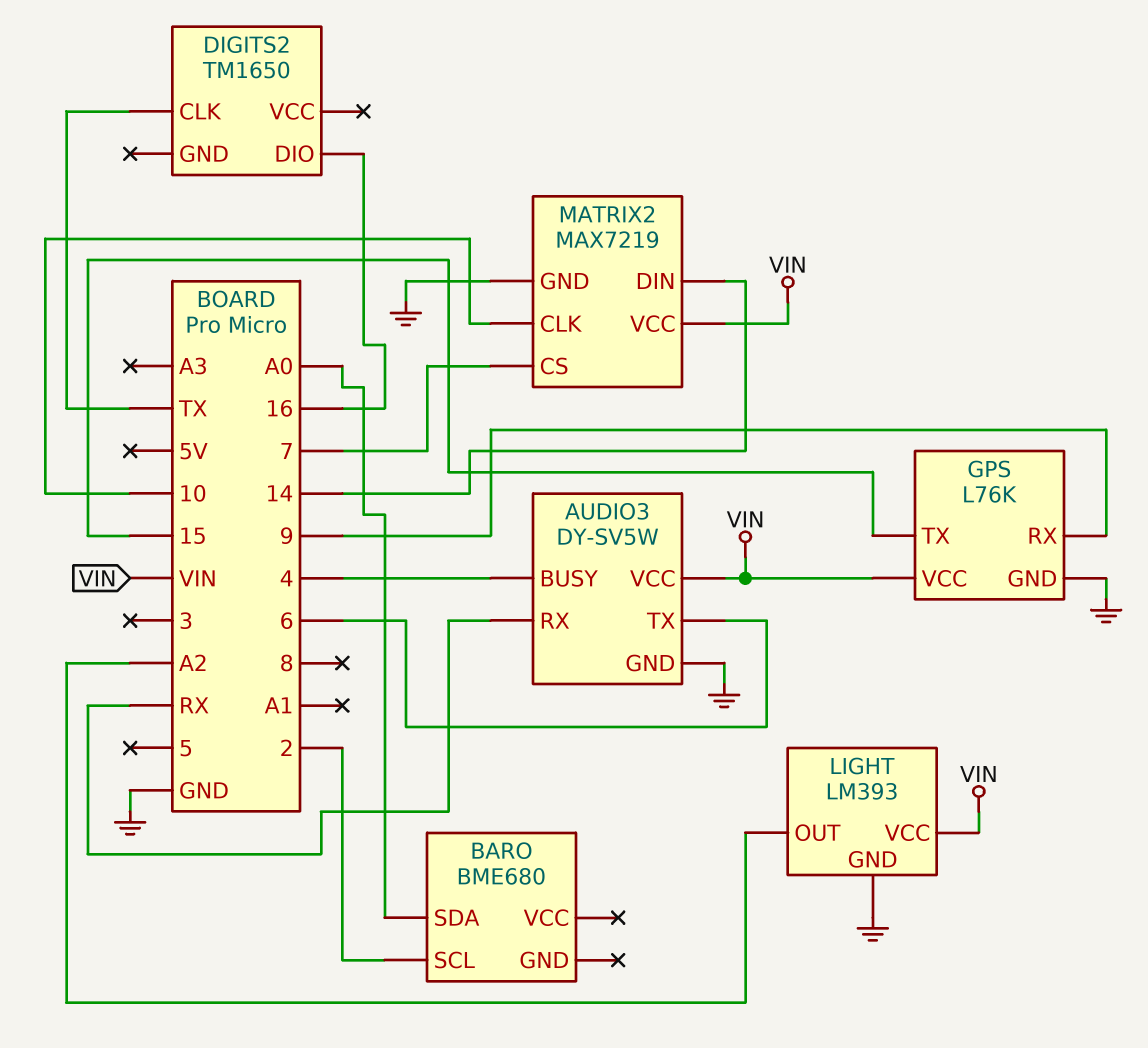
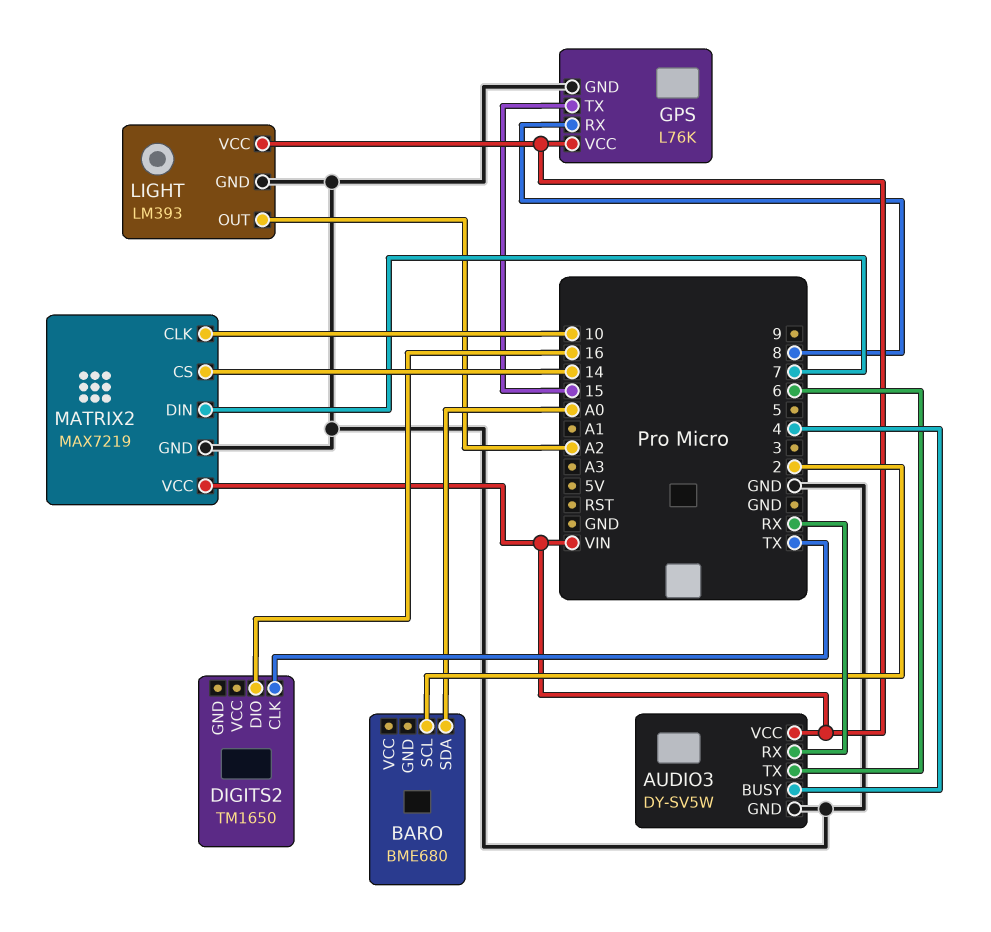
GPS pin RX: 9 -> 8
MATRIX2 pin CS: 7 -> 14
MATRIX2 pin DIN: 14 -> 7

